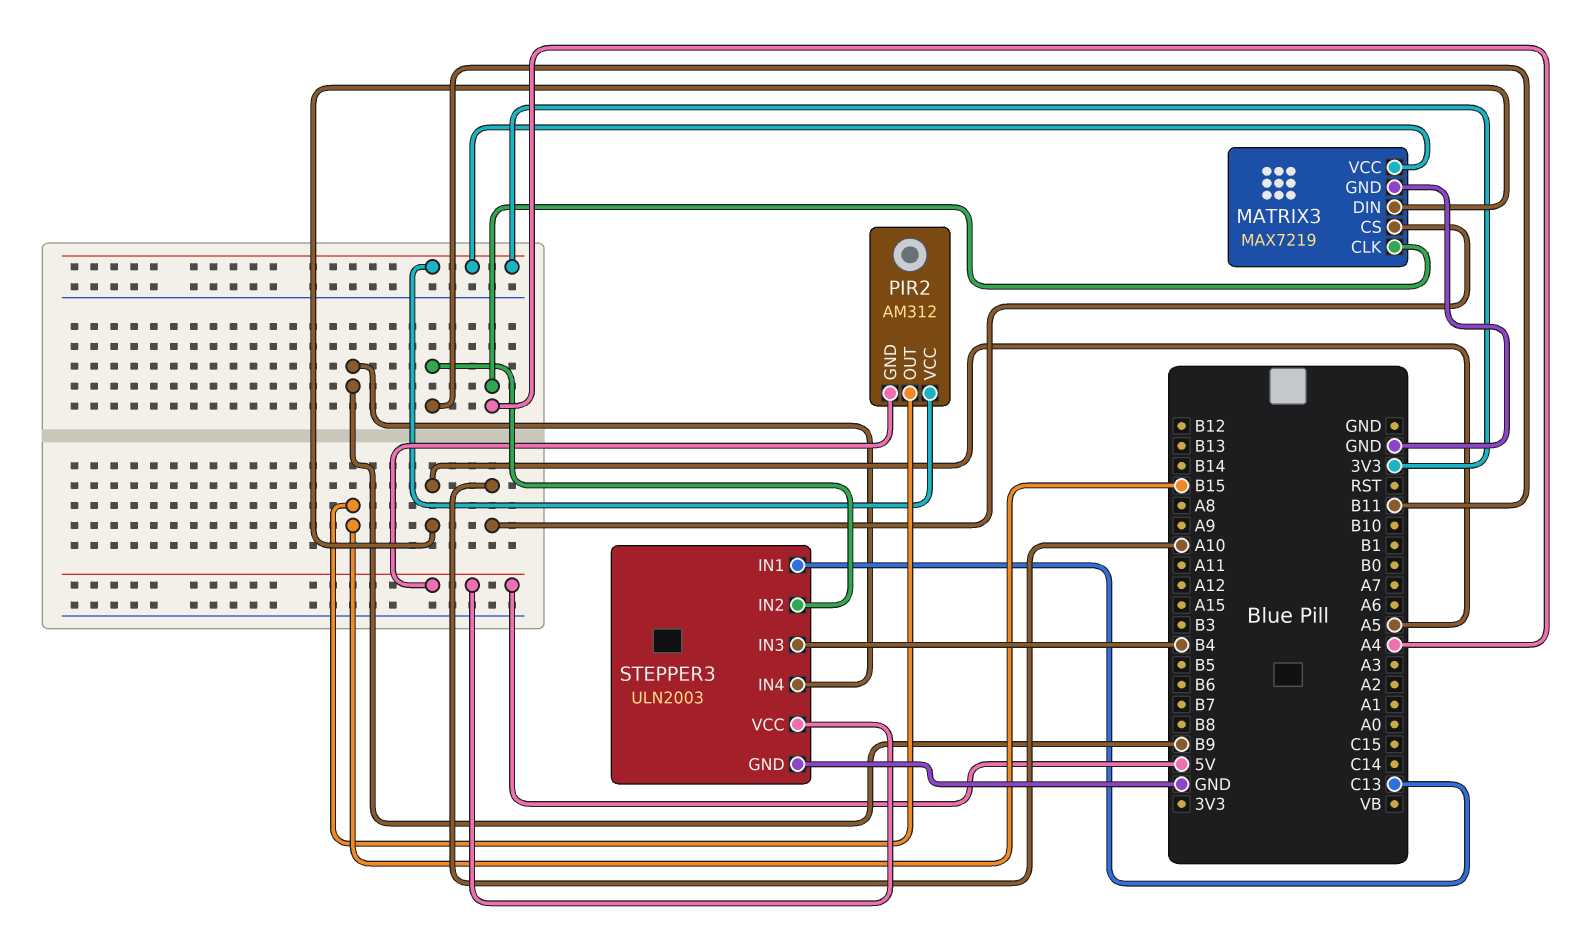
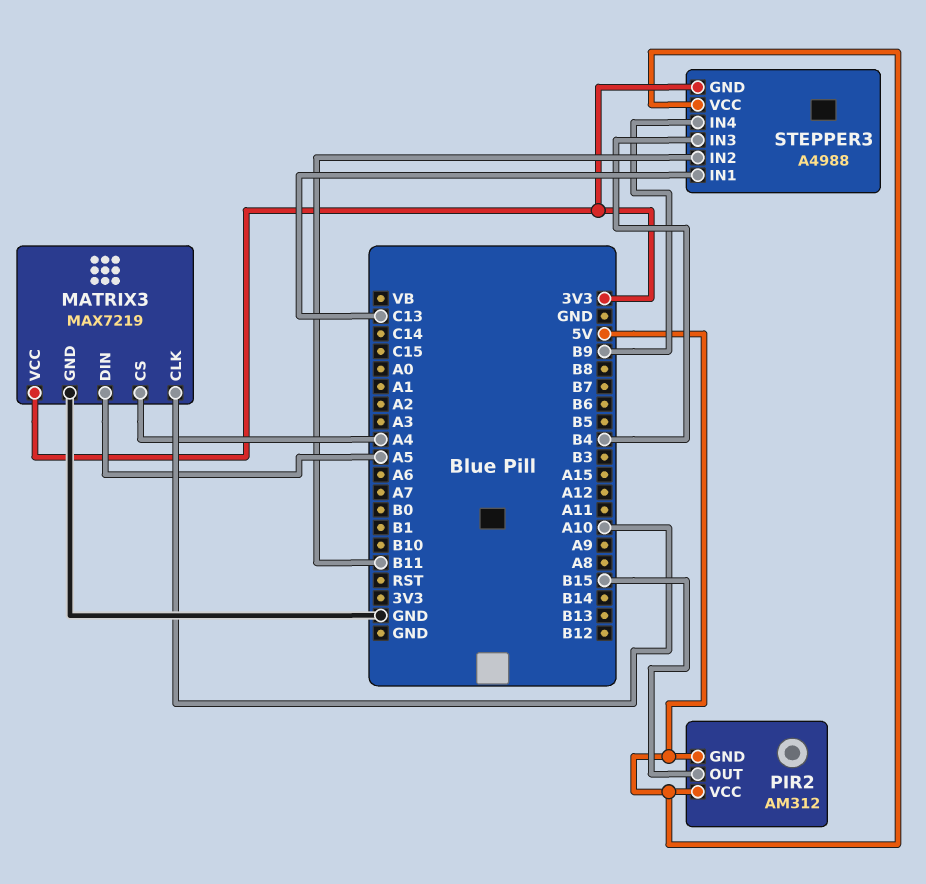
MATRIX3 pin CLK: A4 -> A10
MATRIX3 pin CS: A10 -> A4
PIR2 pin VCC: 3V3 -> 5V
STEPPER3: ULN2003 -> A4988
STEPPER3 pin GND: GND -> 3V3

